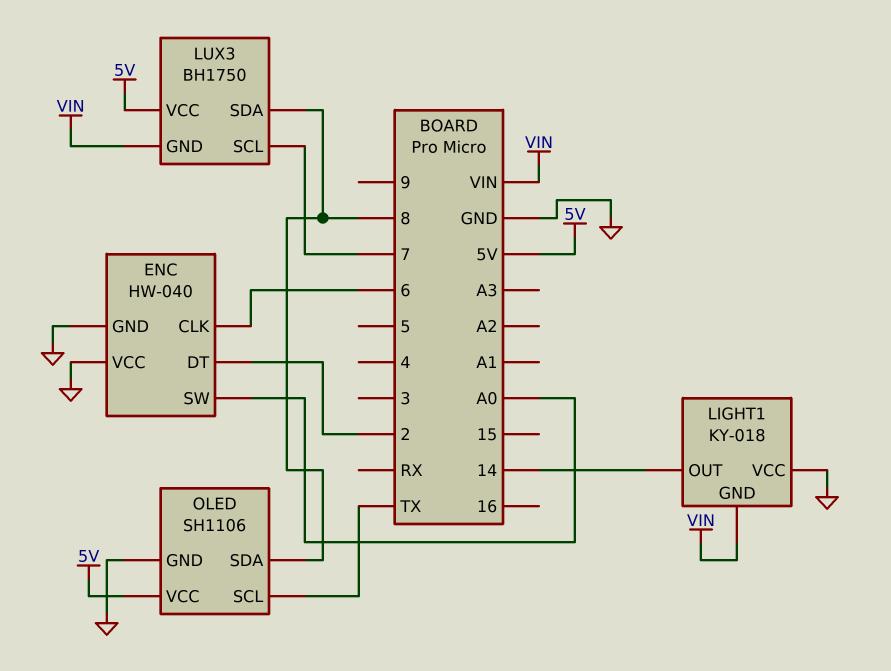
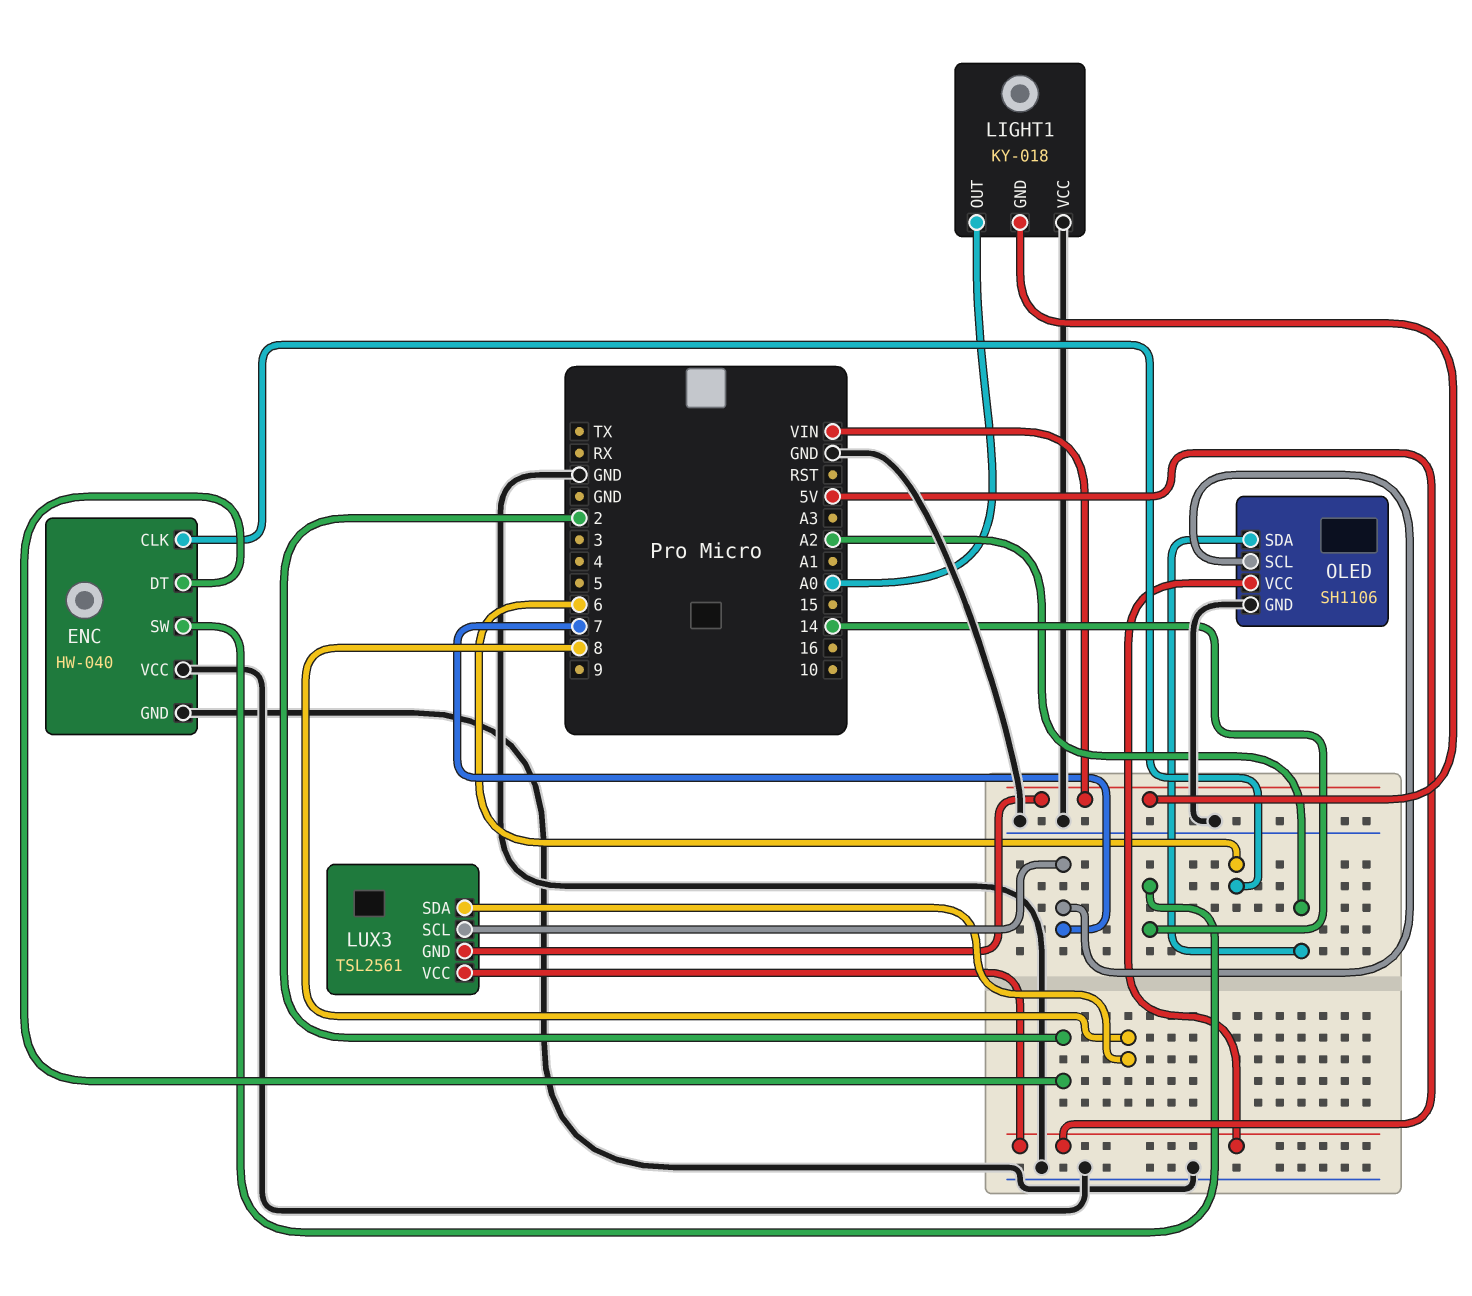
ENC pin SW: A0 -> 14
LIGHT1 pin OUT: 14 -> A0
LUX3: BH1750 -> TSL2561
OLED pin SCL: TX -> 7
OLED pin SDA: 8 -> A2

